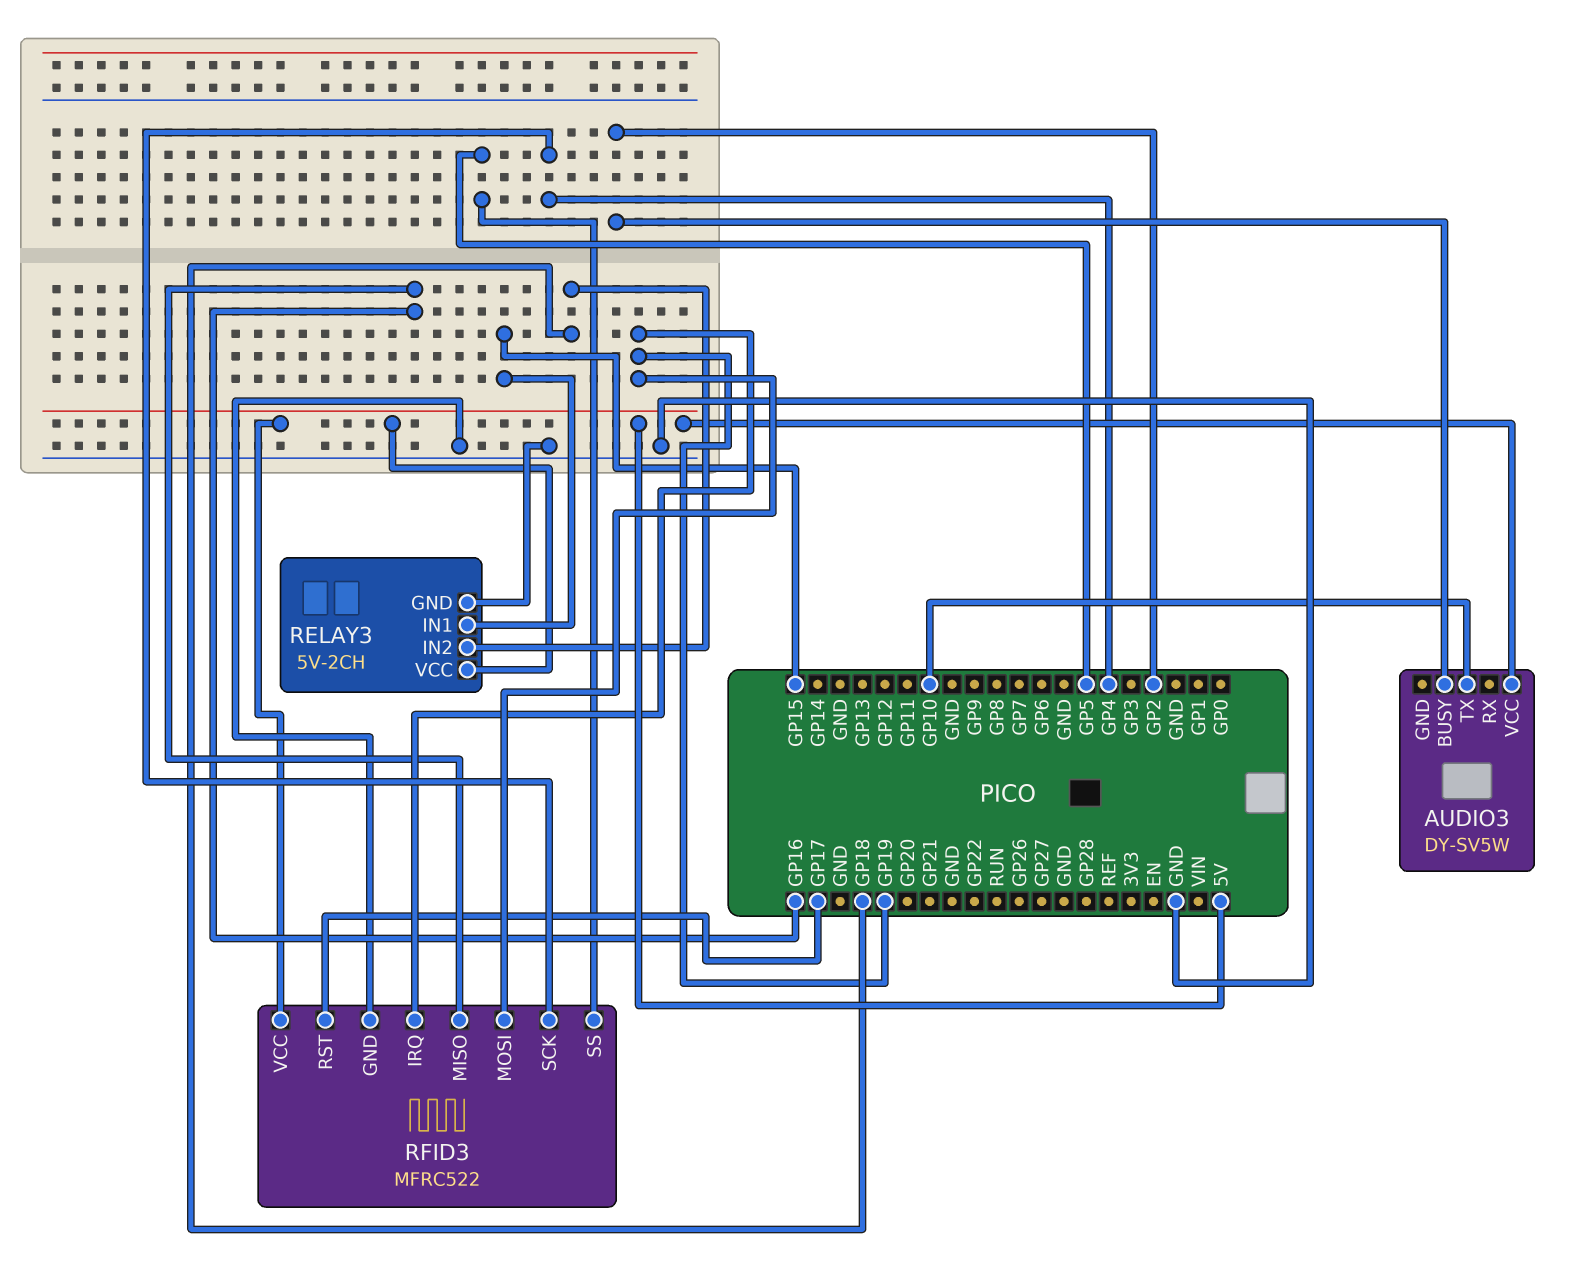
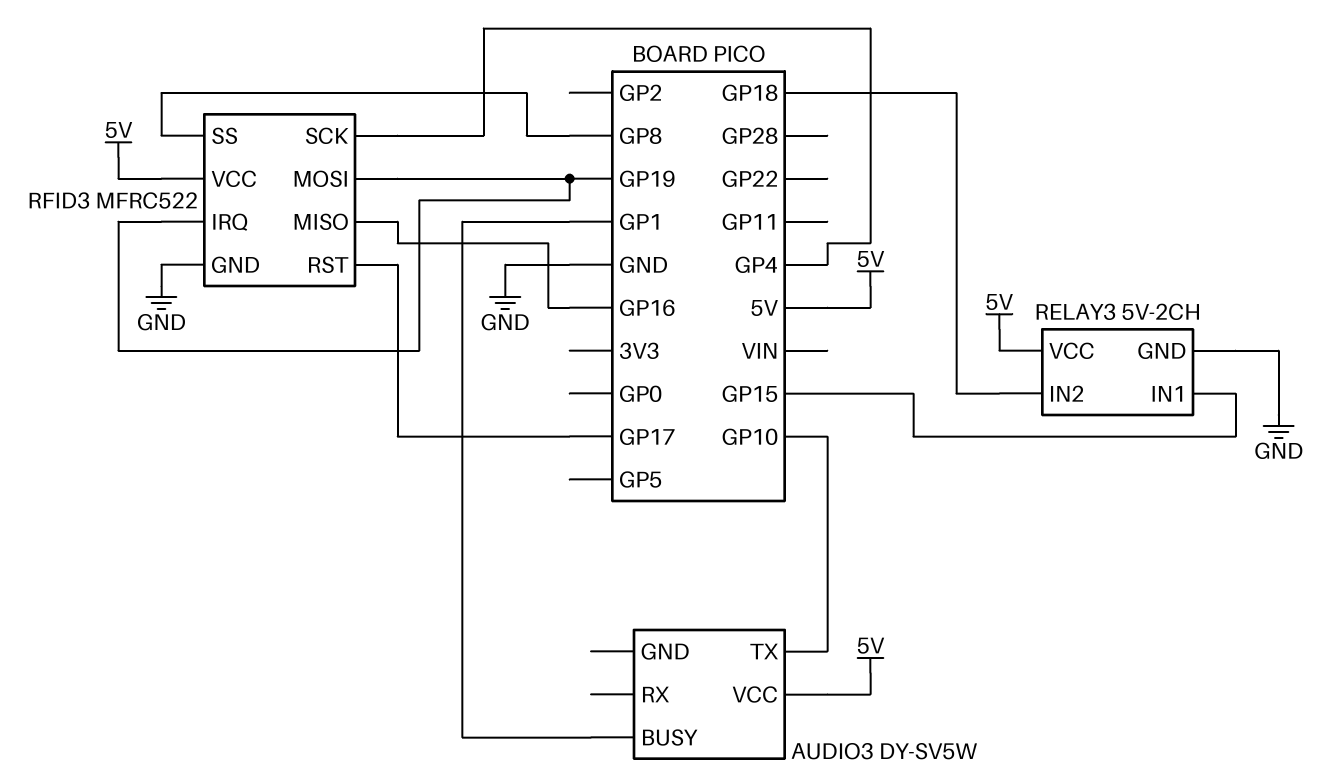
AUDIO3 pin BUSY: GP2 -> GP1
RFID3 pin SS: GP5 -> GP8

